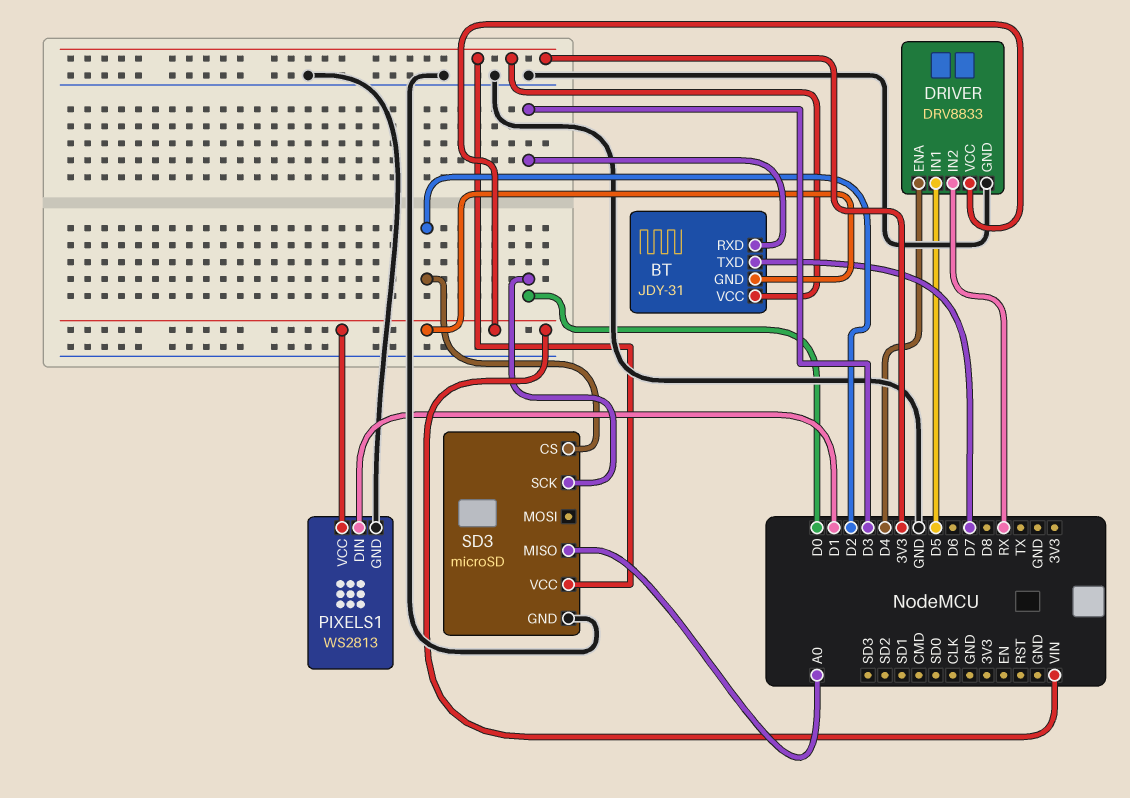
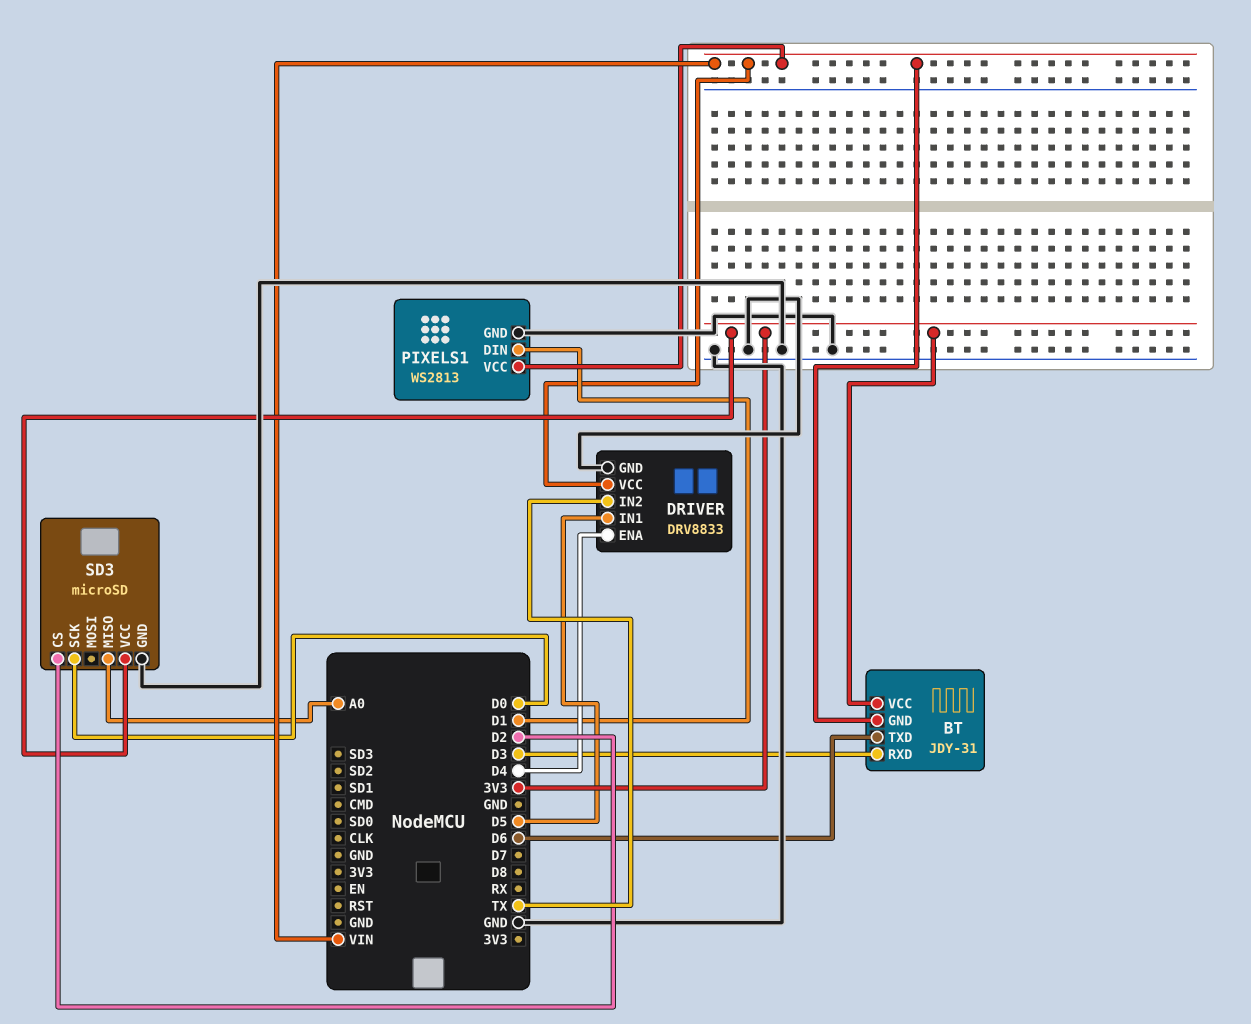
BT pin TXD: D7 -> D6
DRIVER pin IN2: RX -> TX

